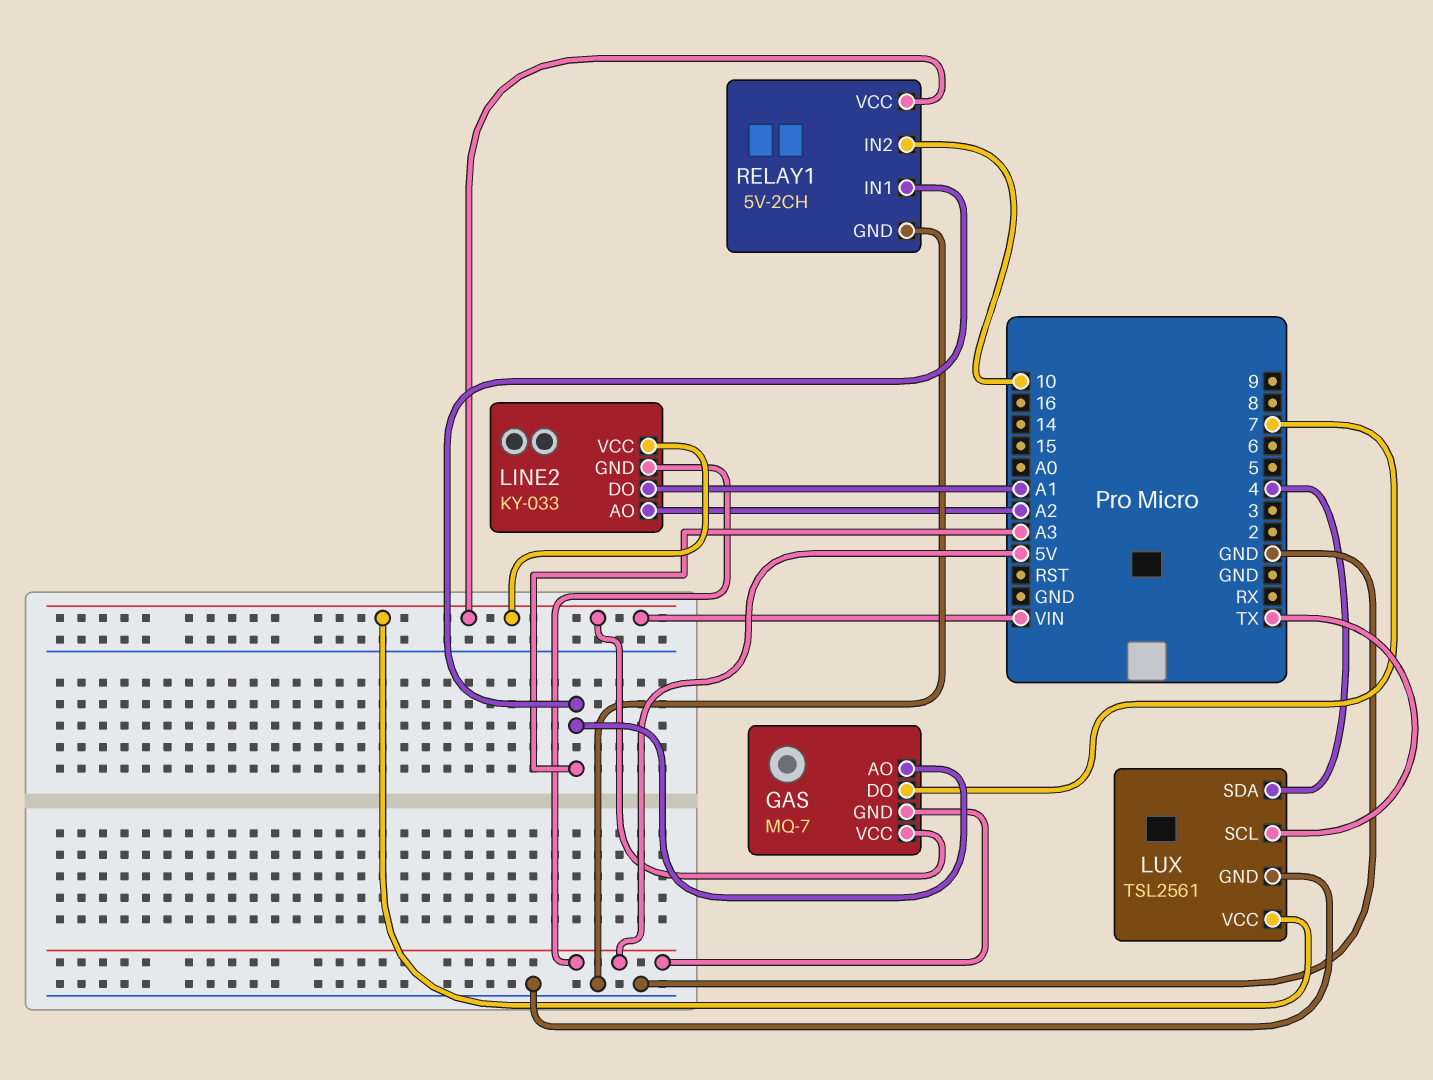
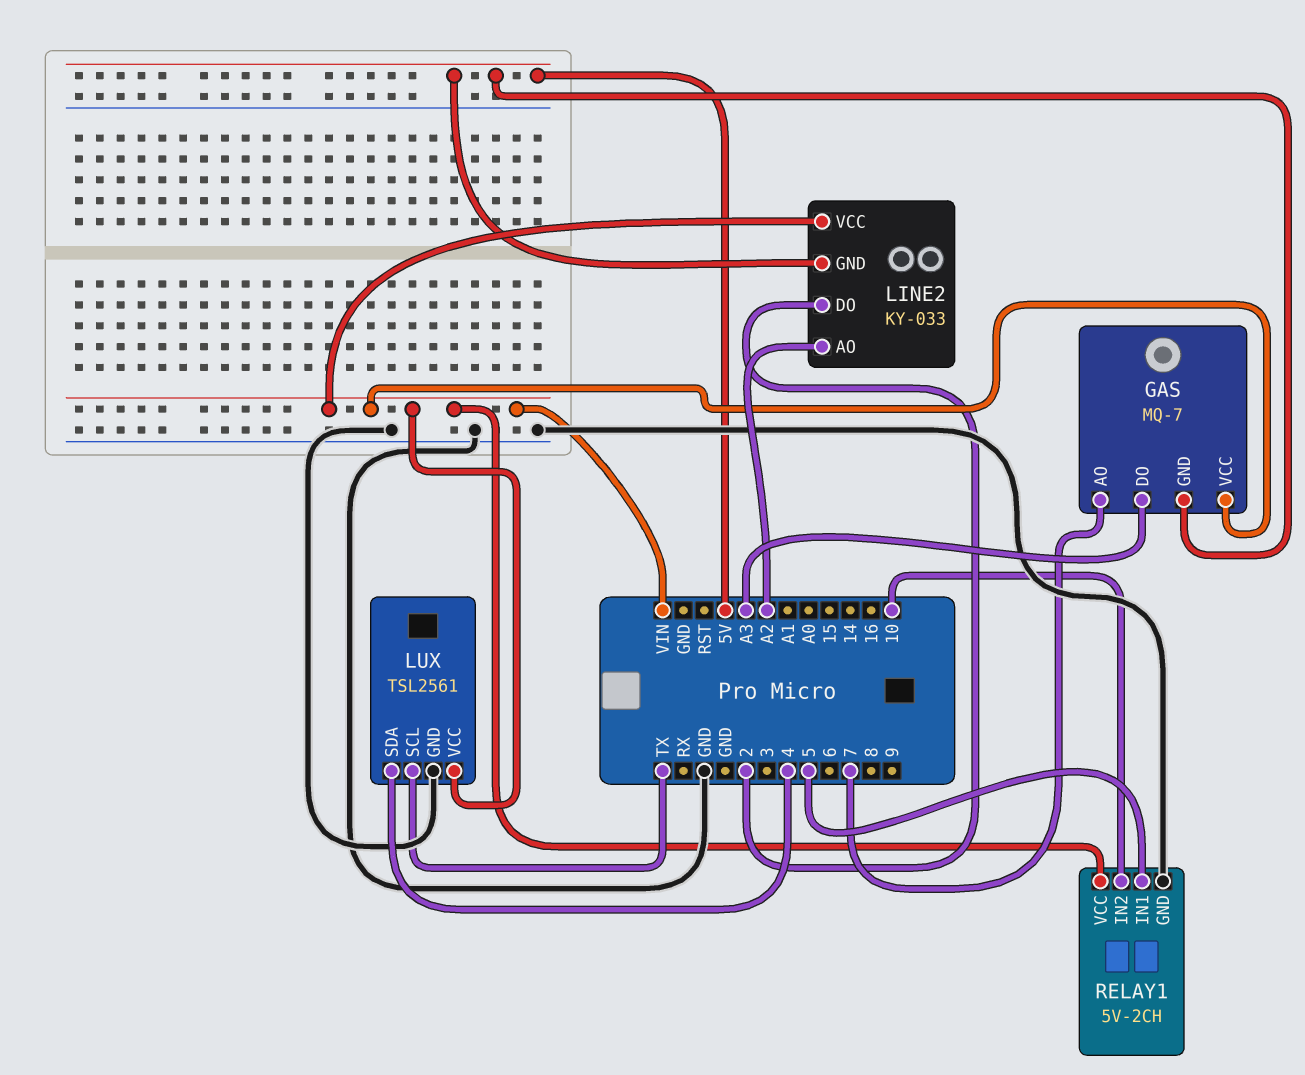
GAS pin AO: A3 -> 7
GAS pin DO: 7 -> A3
LINE2 pin DO: A1 -> 2
RELAY1 pin IN1: A3 -> 5

